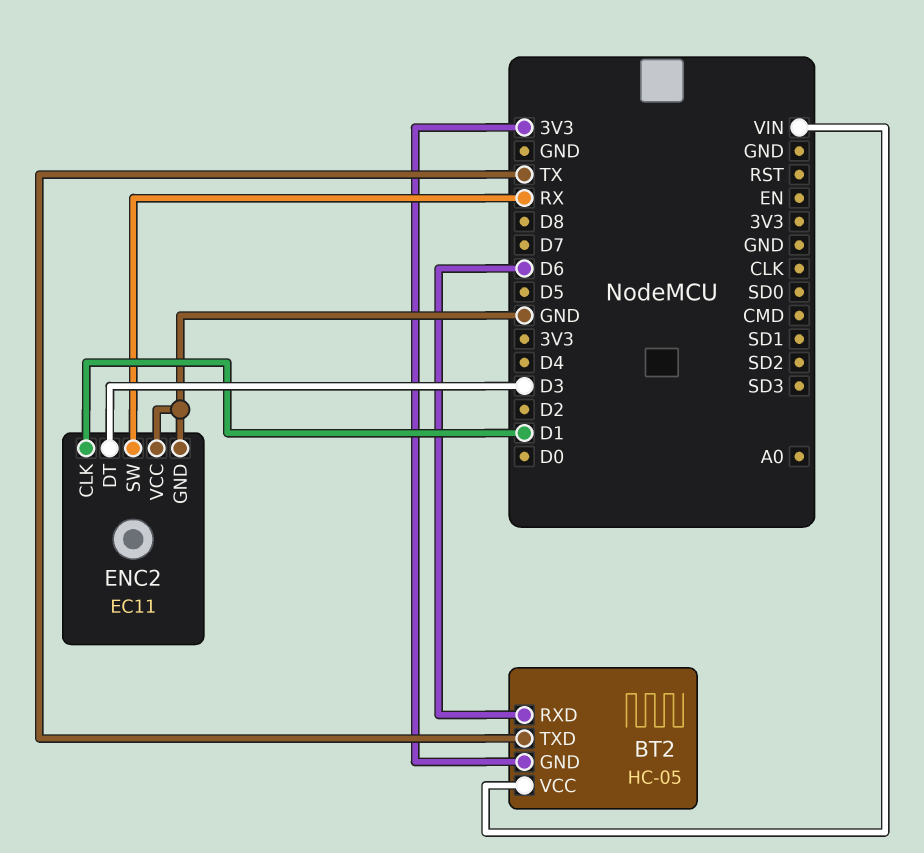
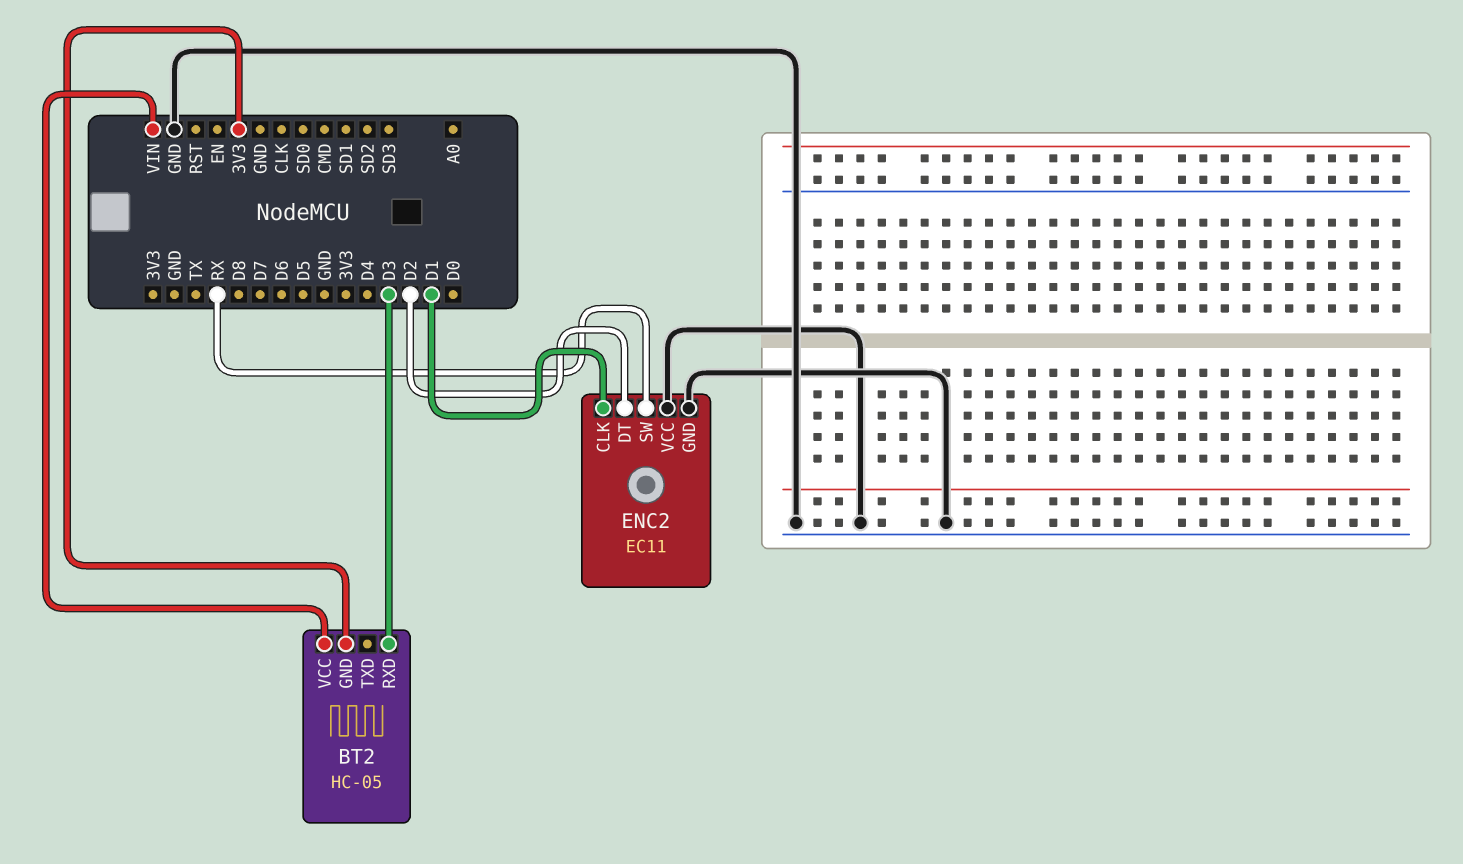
BT2 pin RXD: D6 -> D3
BT2 pin TXD: TX -> none
ENC2 pin DT: D3 -> D2

